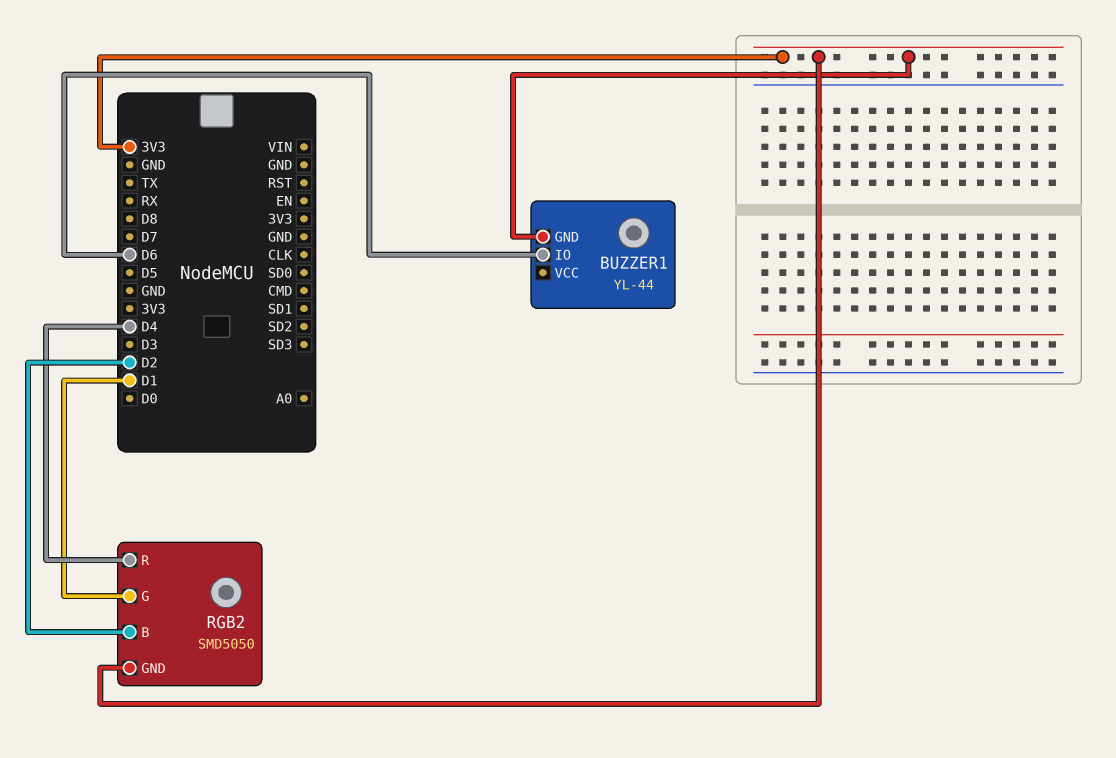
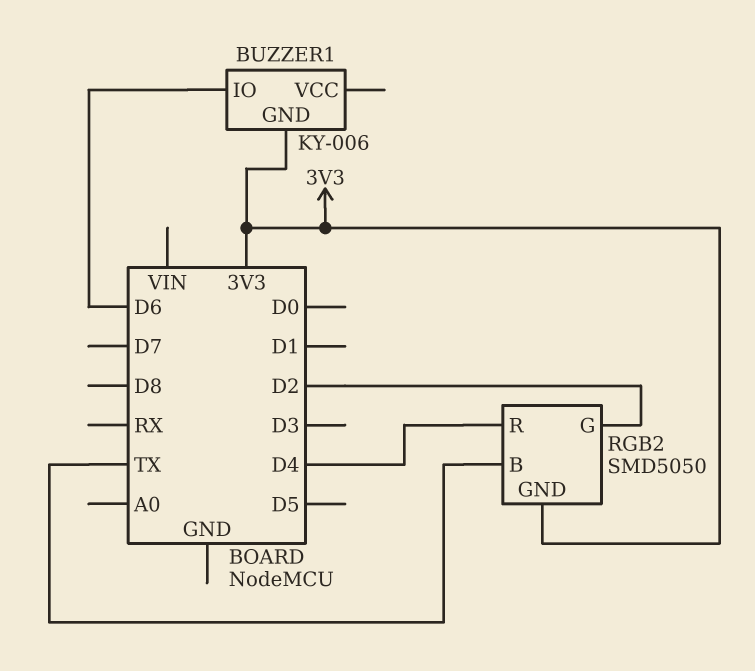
BUZZER1: YL-44 -> KY-006
RGB2 pin B: D2 -> TX
RGB2 pin G: D1 -> D2

